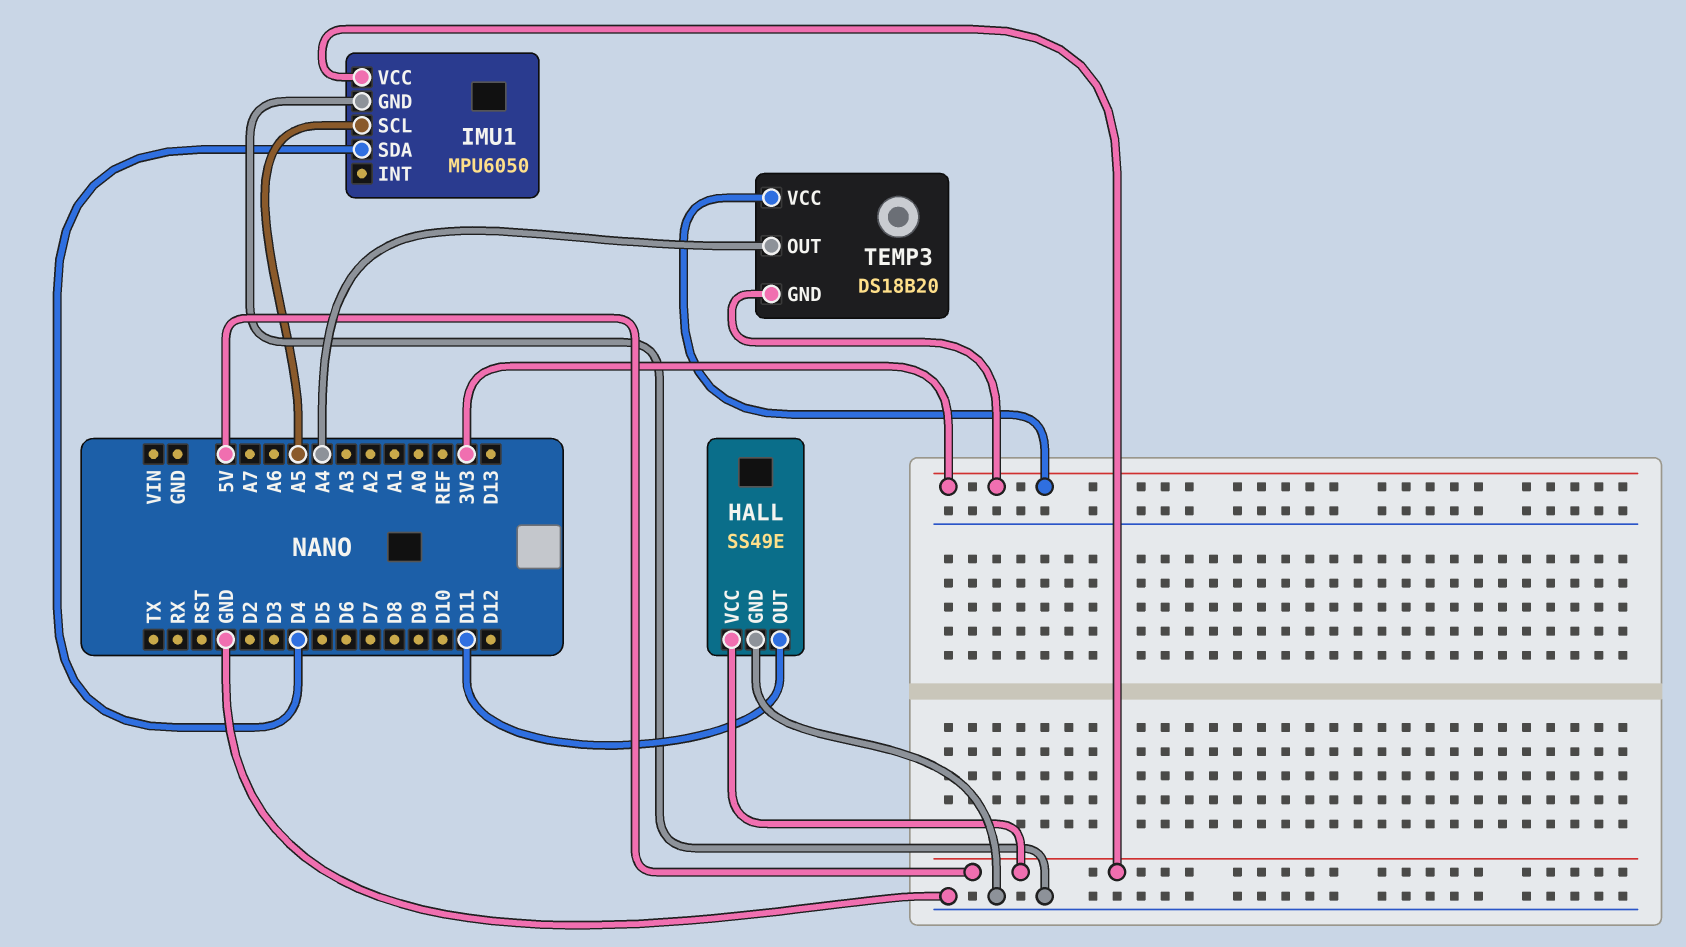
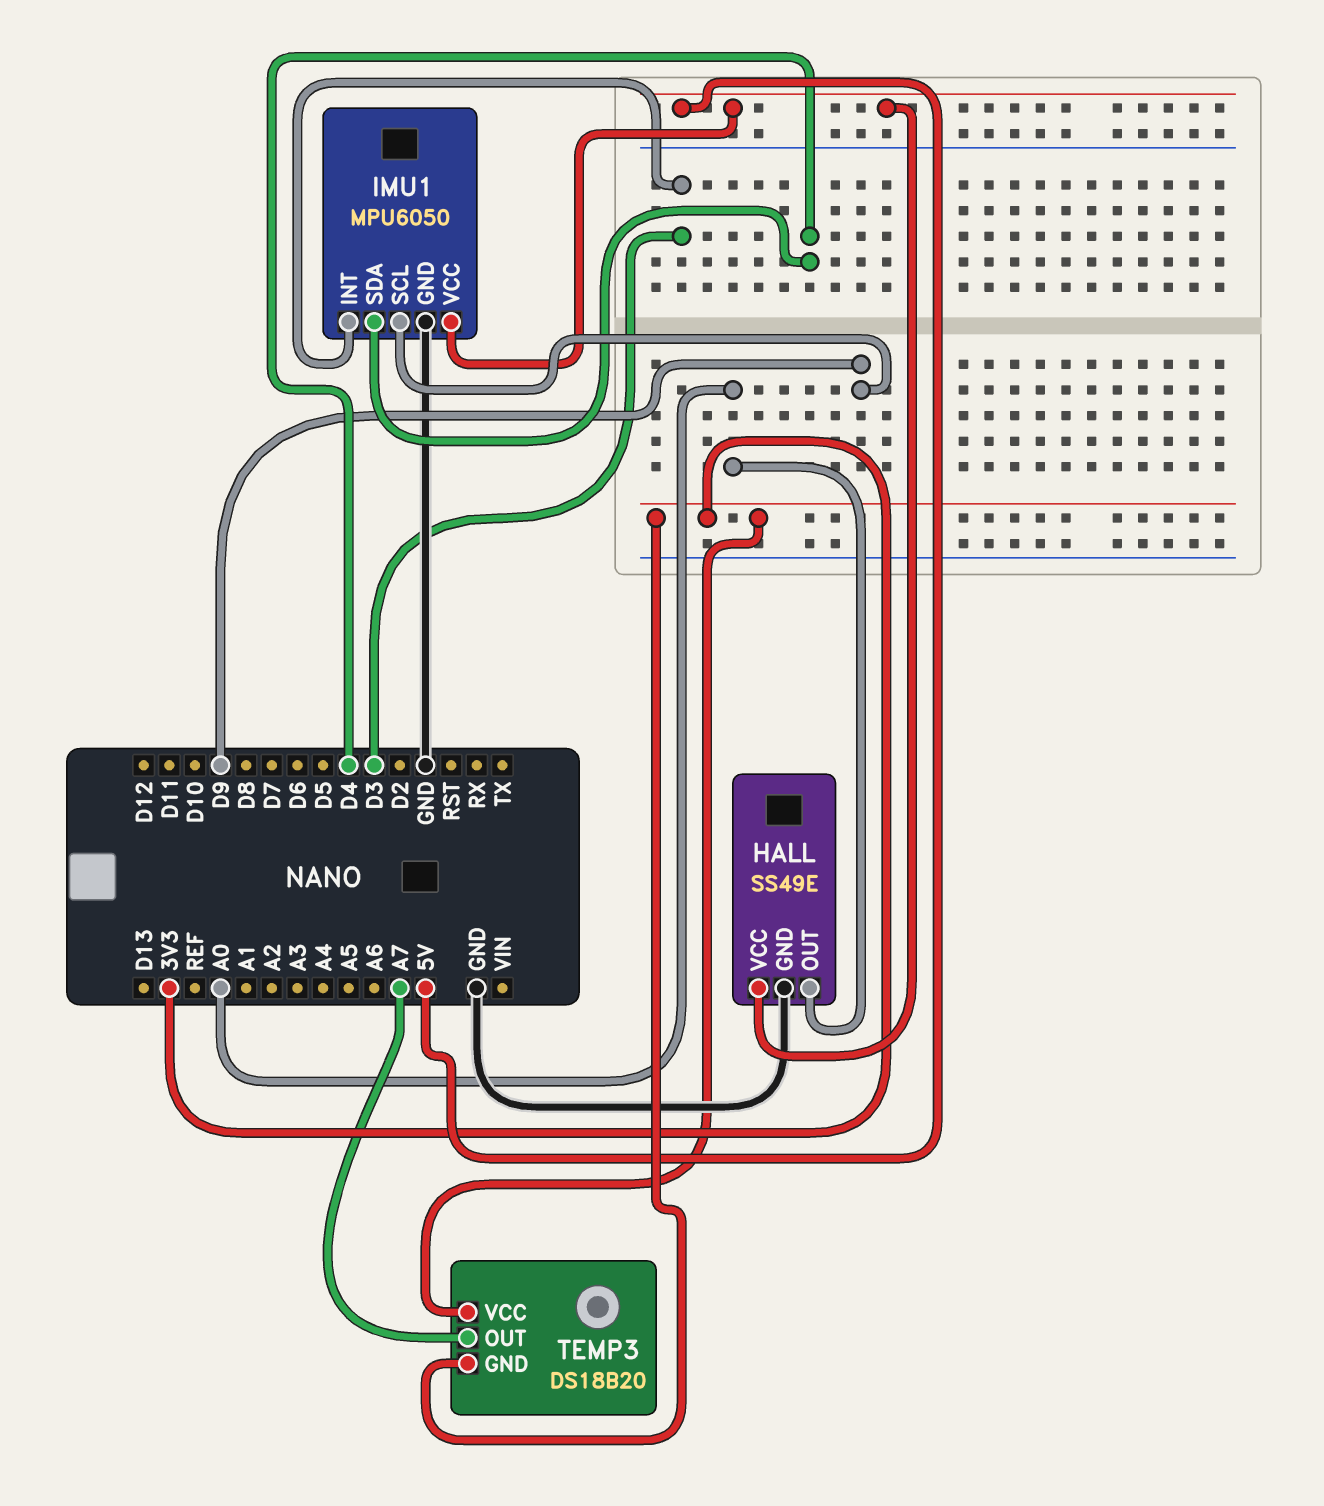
HALL pin OUT: D11 -> A0
IMU1 pin INT: none -> D3
IMU1 pin SCL: A5 -> D9
TEMP3 pin OUT: A4 -> A7

